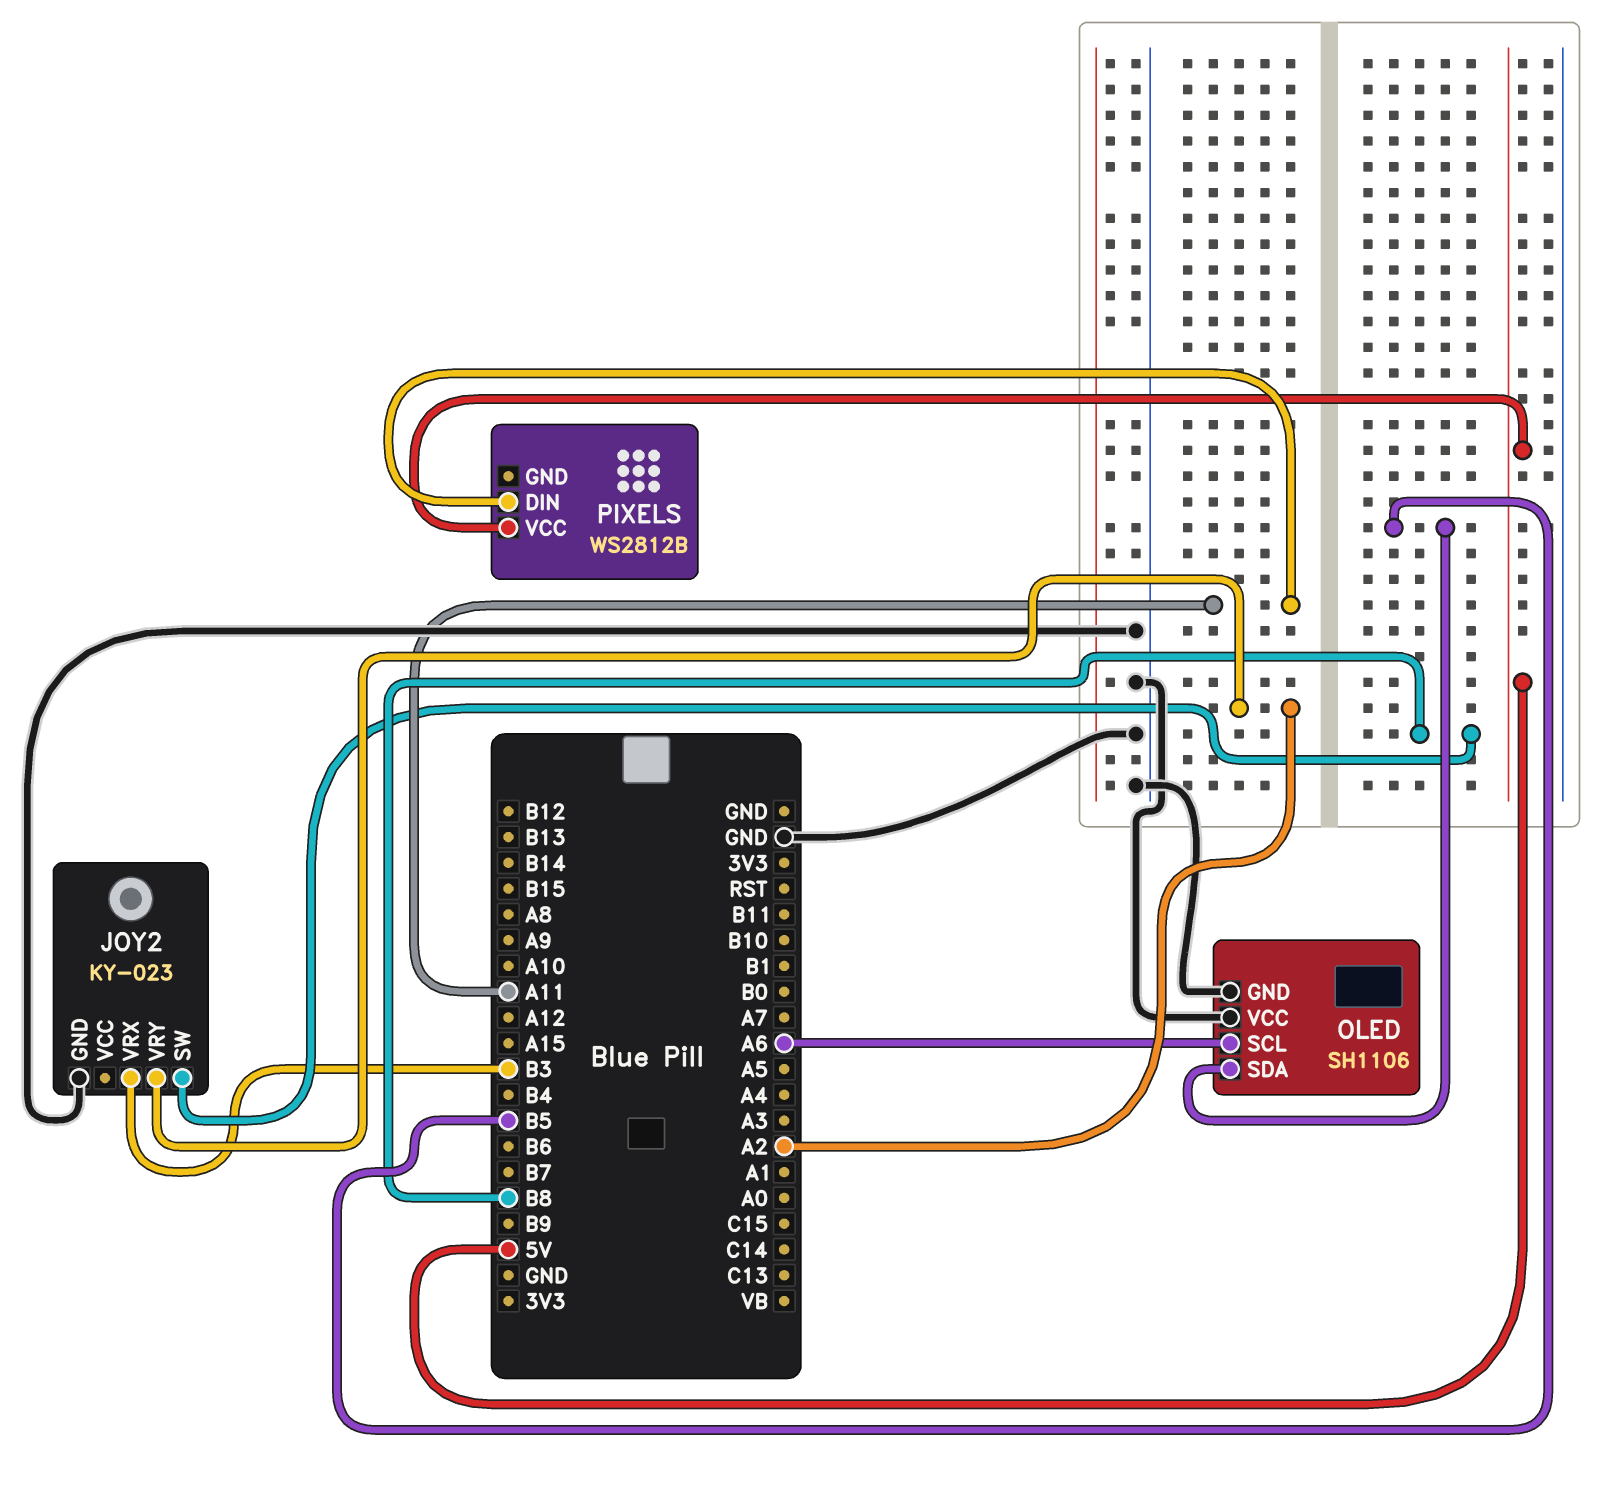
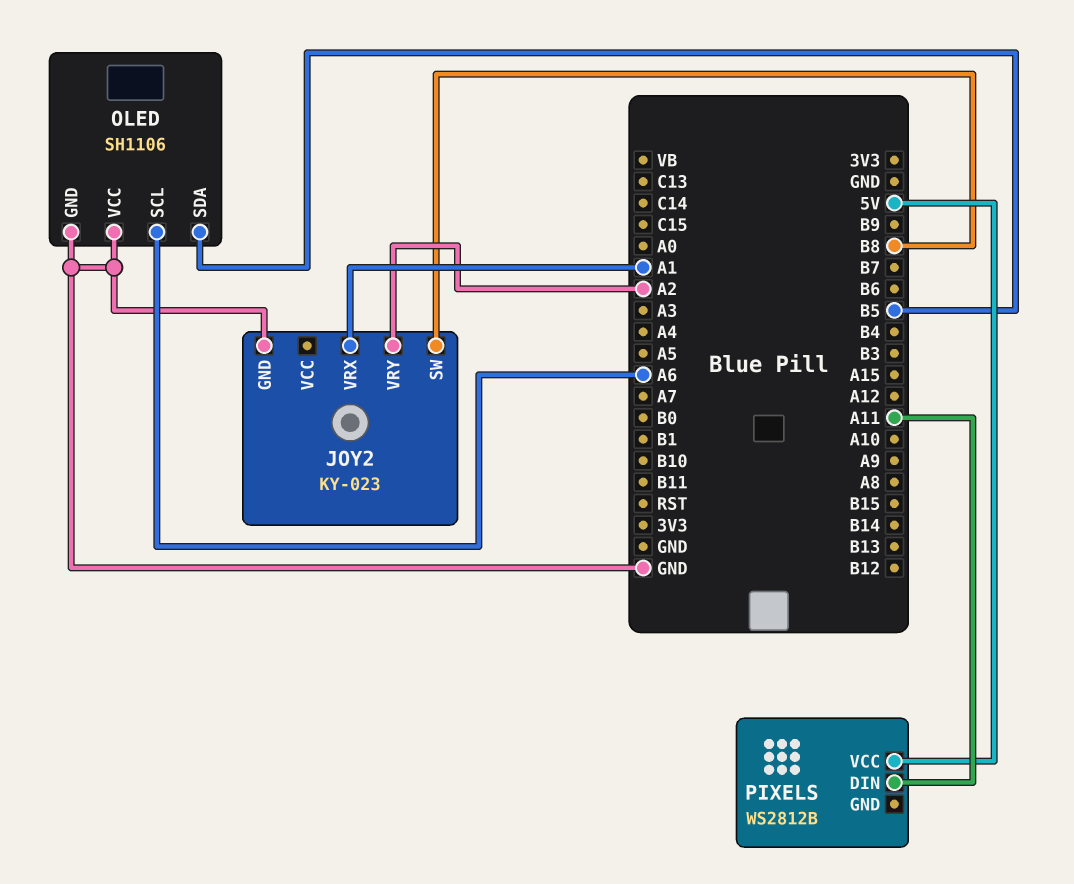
JOY2 pin VRX: B3 -> A1

